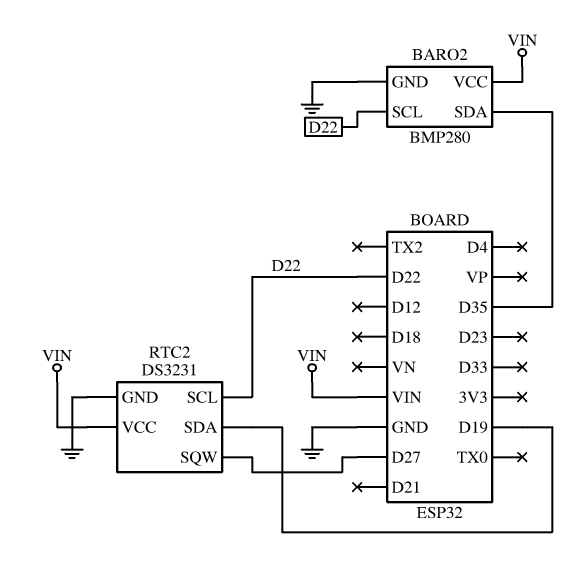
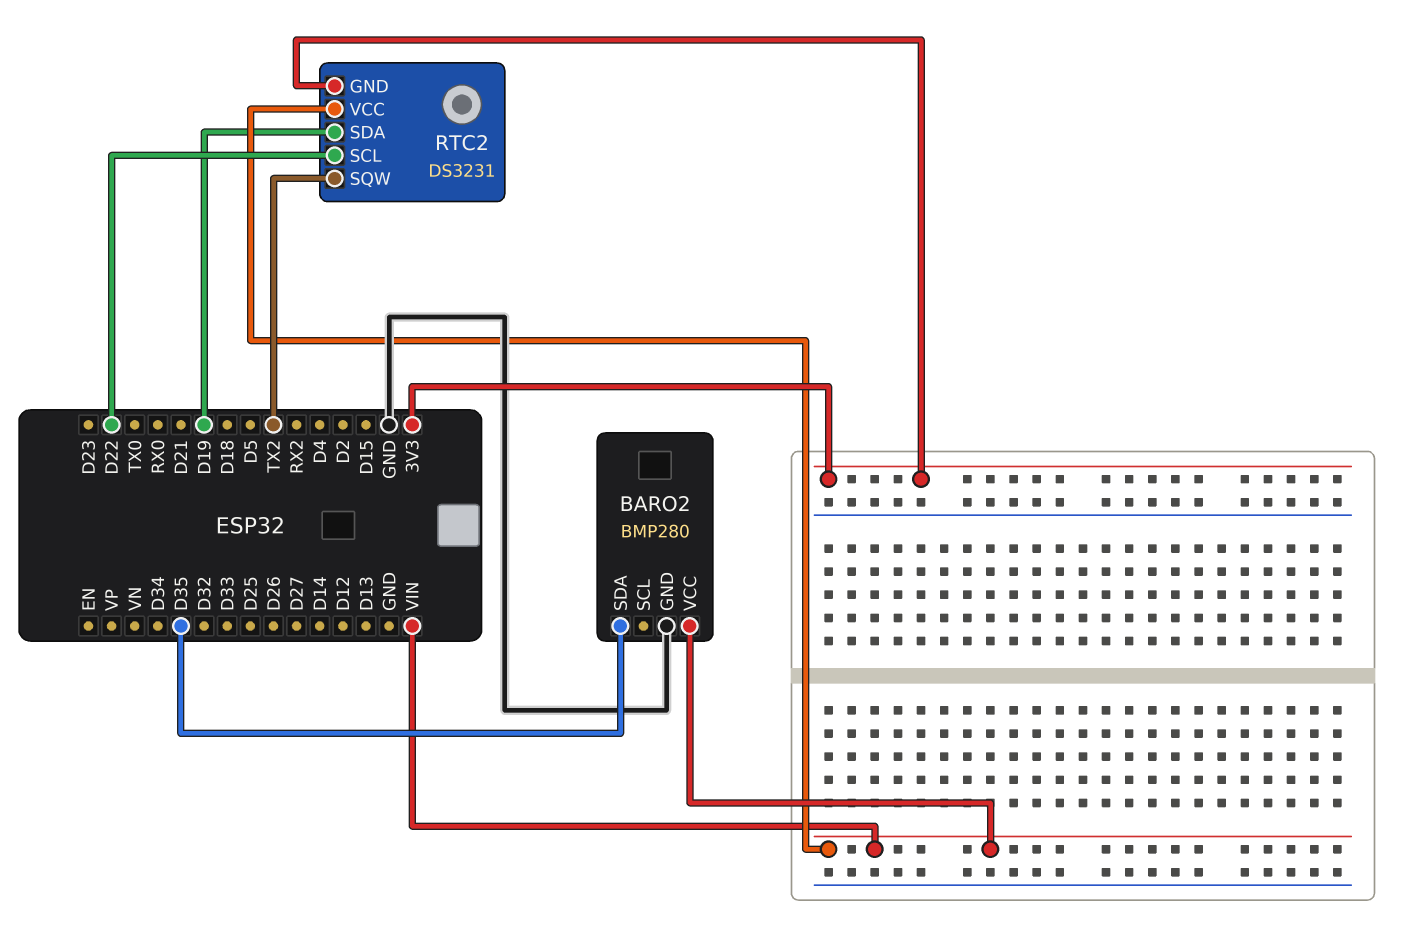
BARO2 pin SCL: D22 -> none
RTC2 pin GND: GND -> 3V3
RTC2 pin SQW: D27 -> TX2

